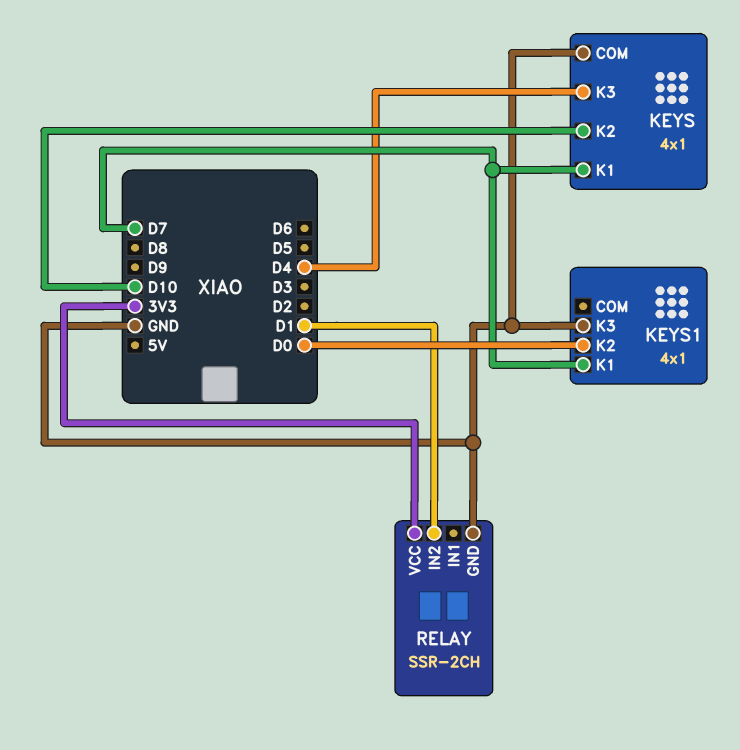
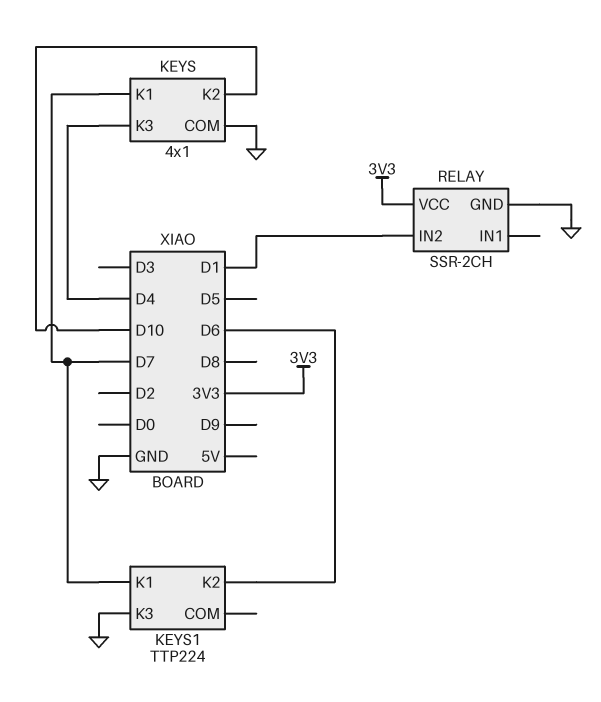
KEYS1: 4x1 -> TTP224
KEYS1 pin K2: D0 -> D6

